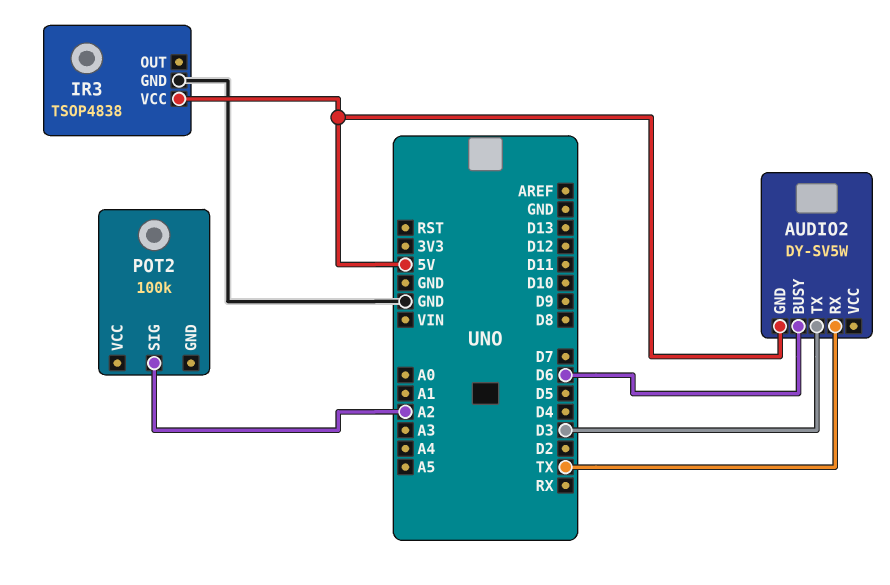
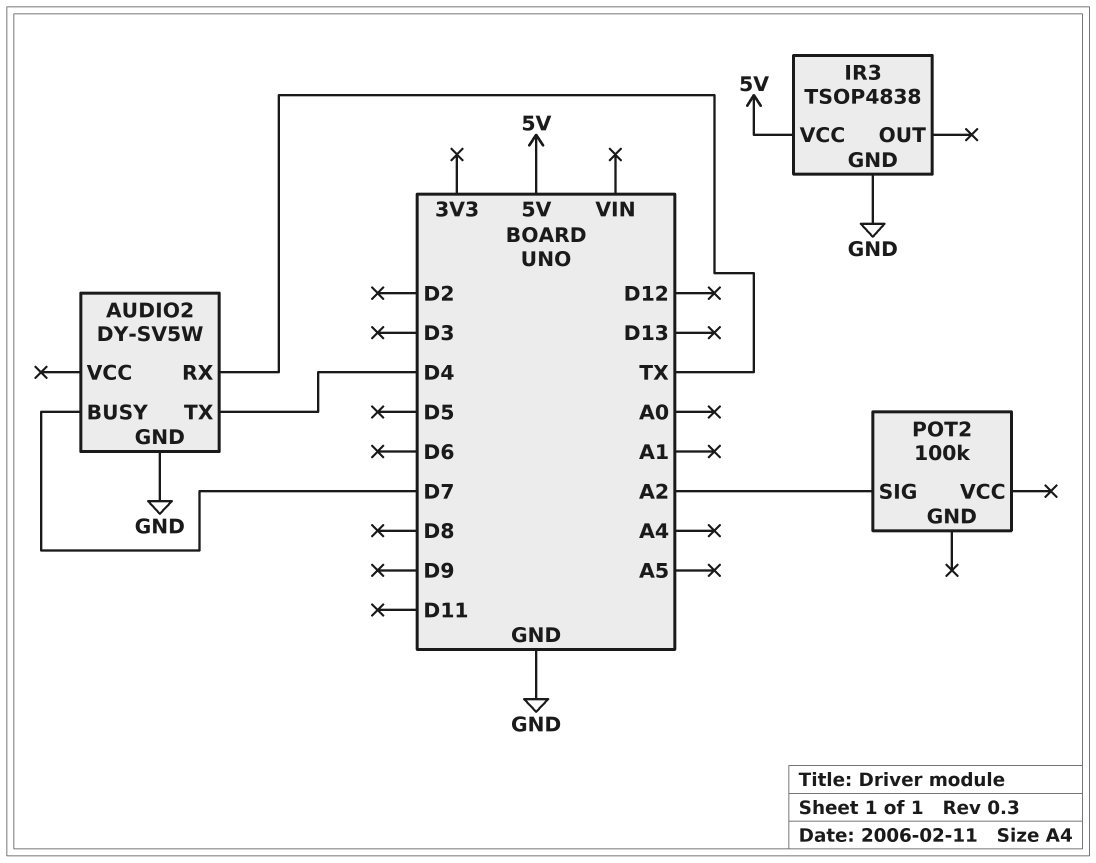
AUDIO2 pin BUSY: D6 -> D7
AUDIO2 pin GND: 5V -> GND
AUDIO2 pin TX: D3 -> D4

